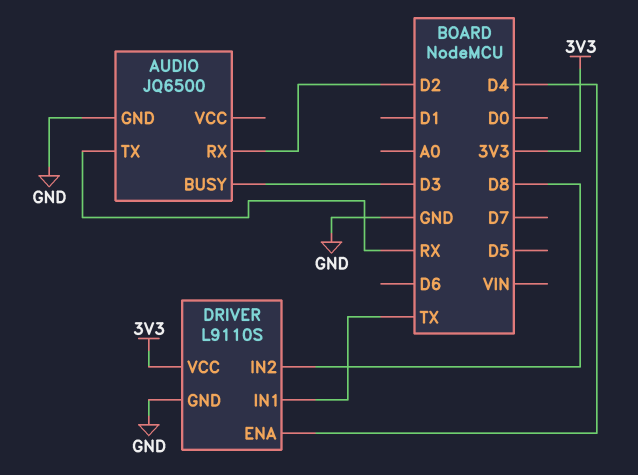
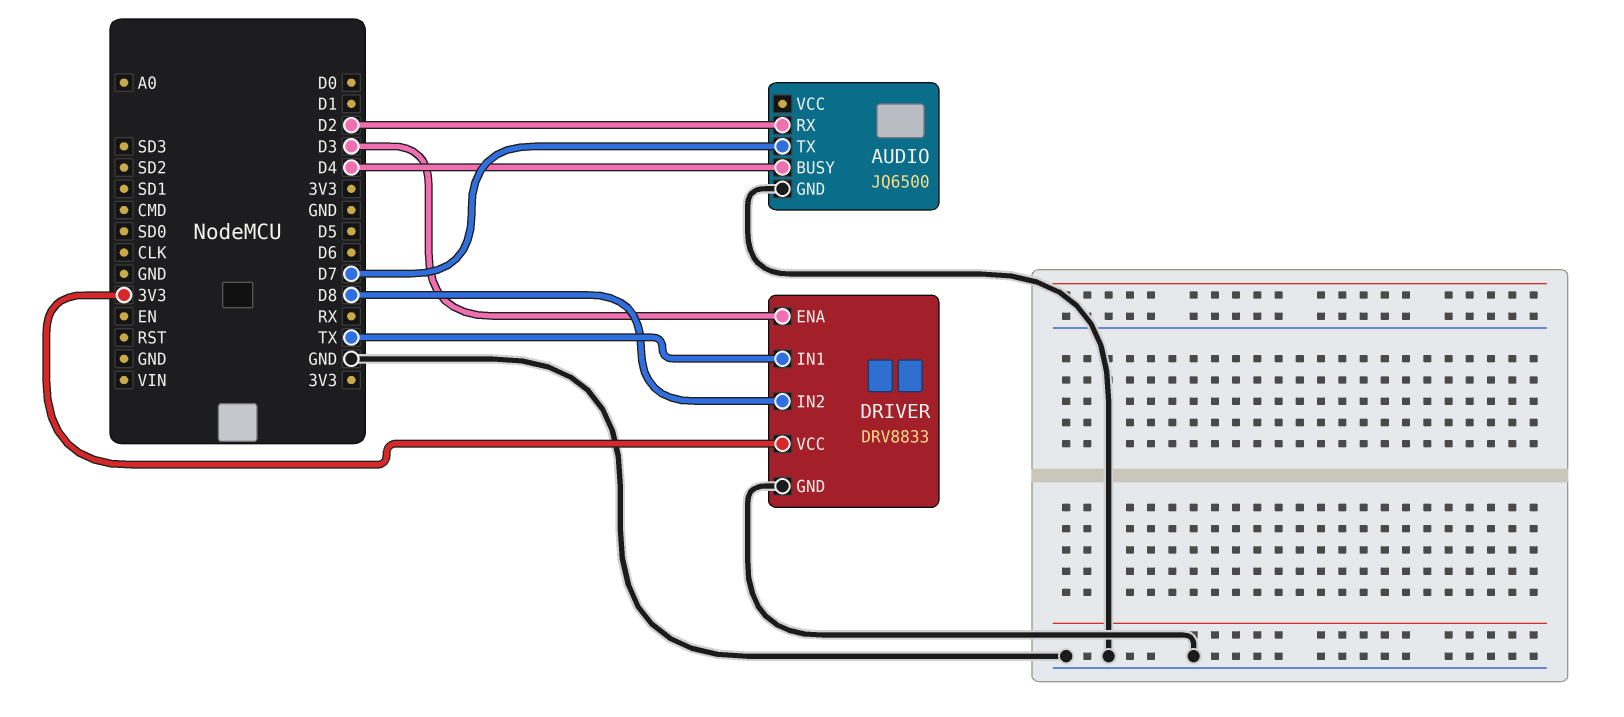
AUDIO pin BUSY: D3 -> D4
AUDIO pin TX: RX -> D7
DRIVER: L9110S -> DRV8833
DRIVER pin ENA: D4 -> D3

